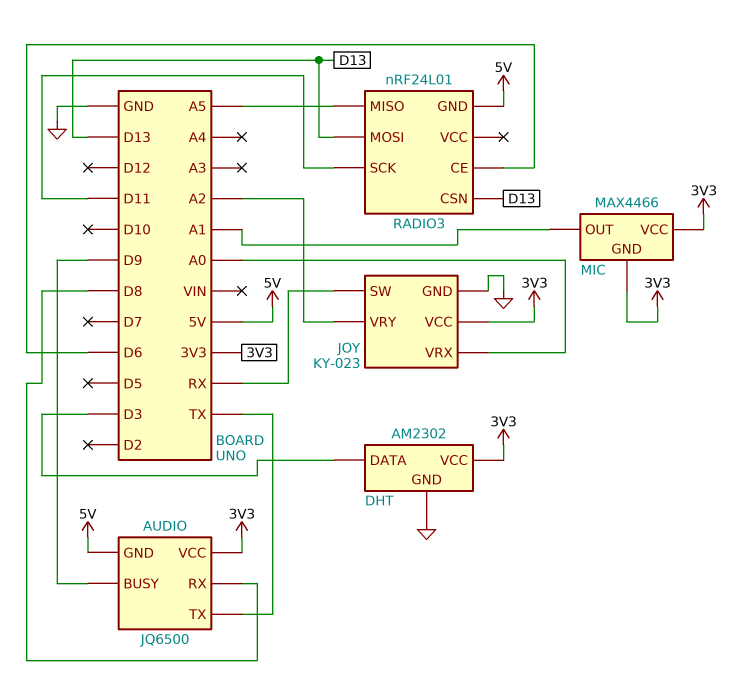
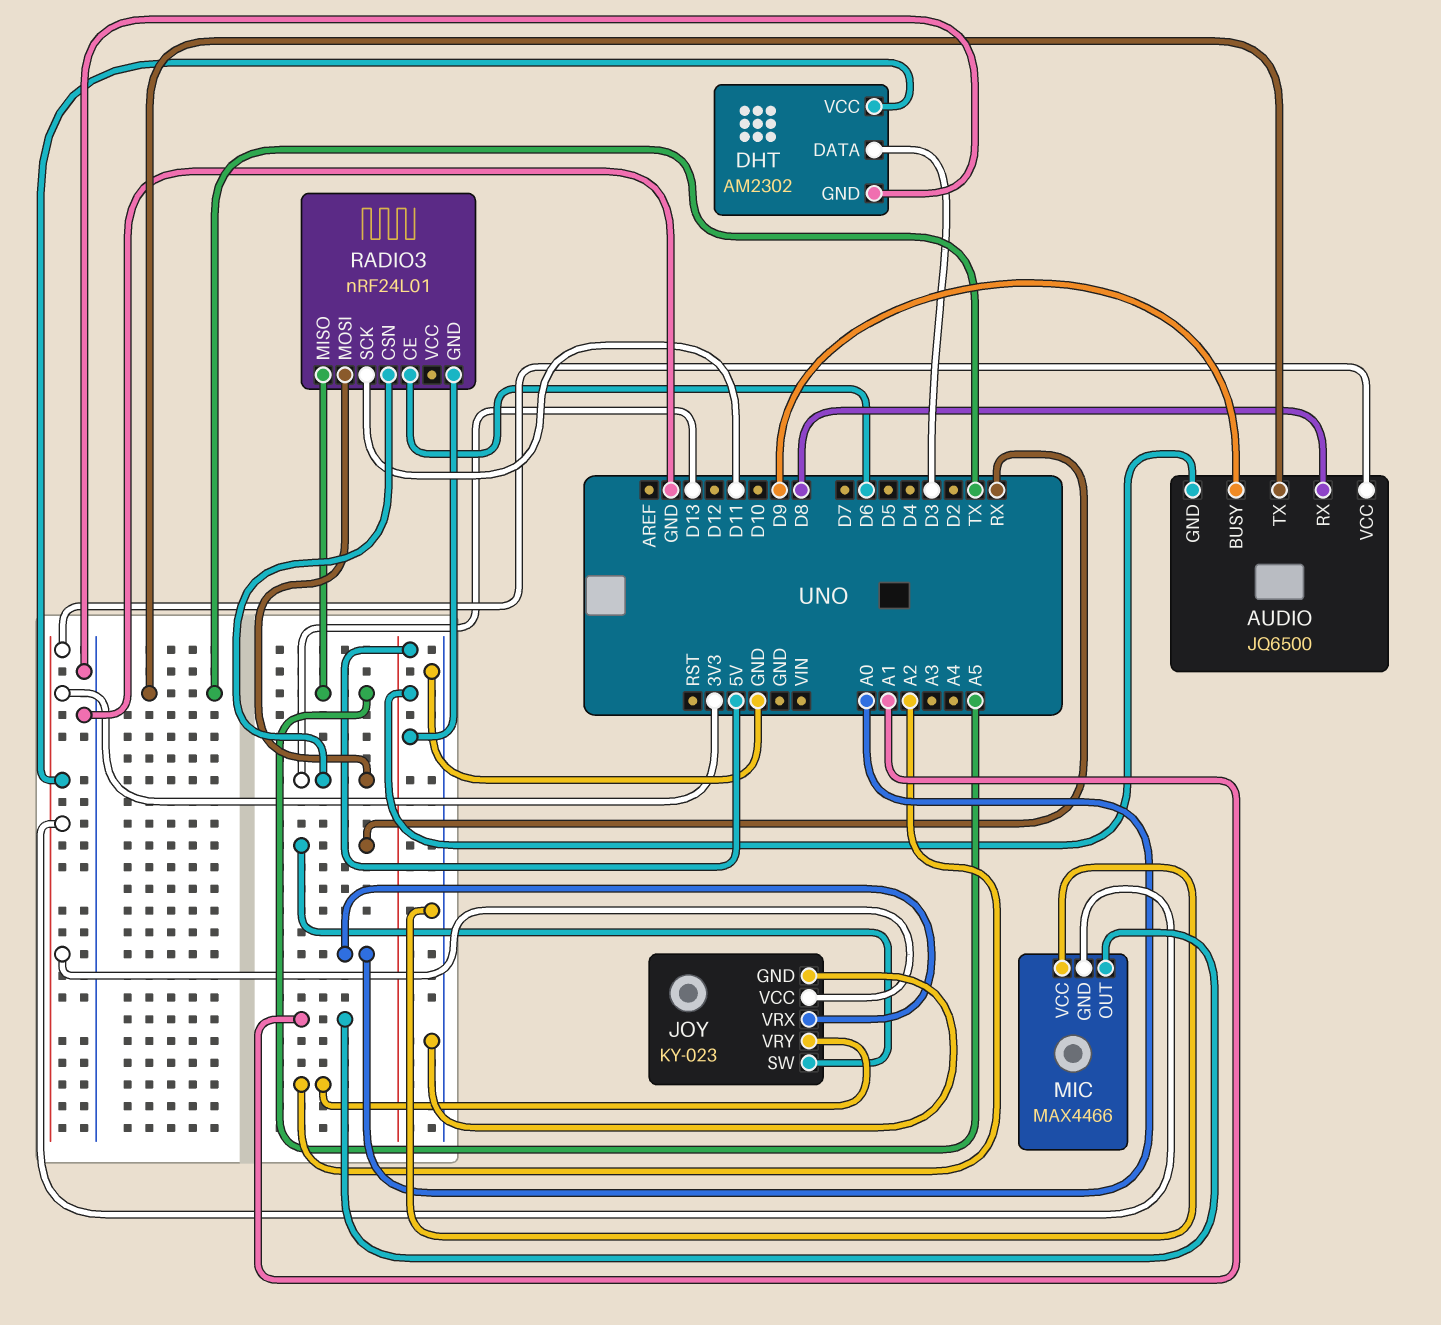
MIC pin VCC: 3V3 -> GND

